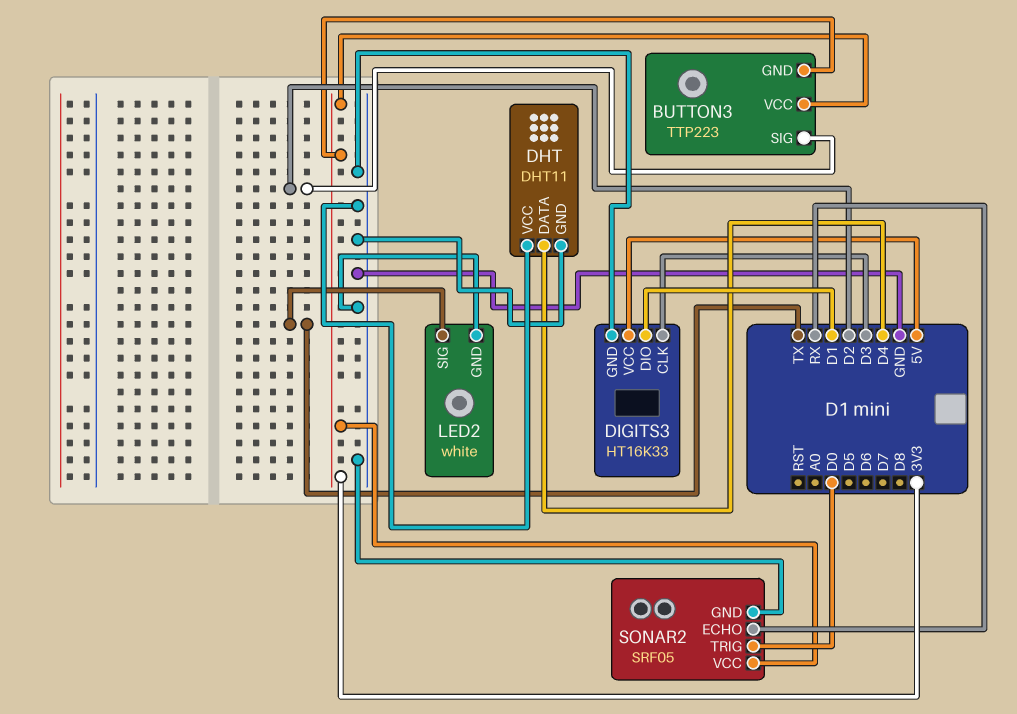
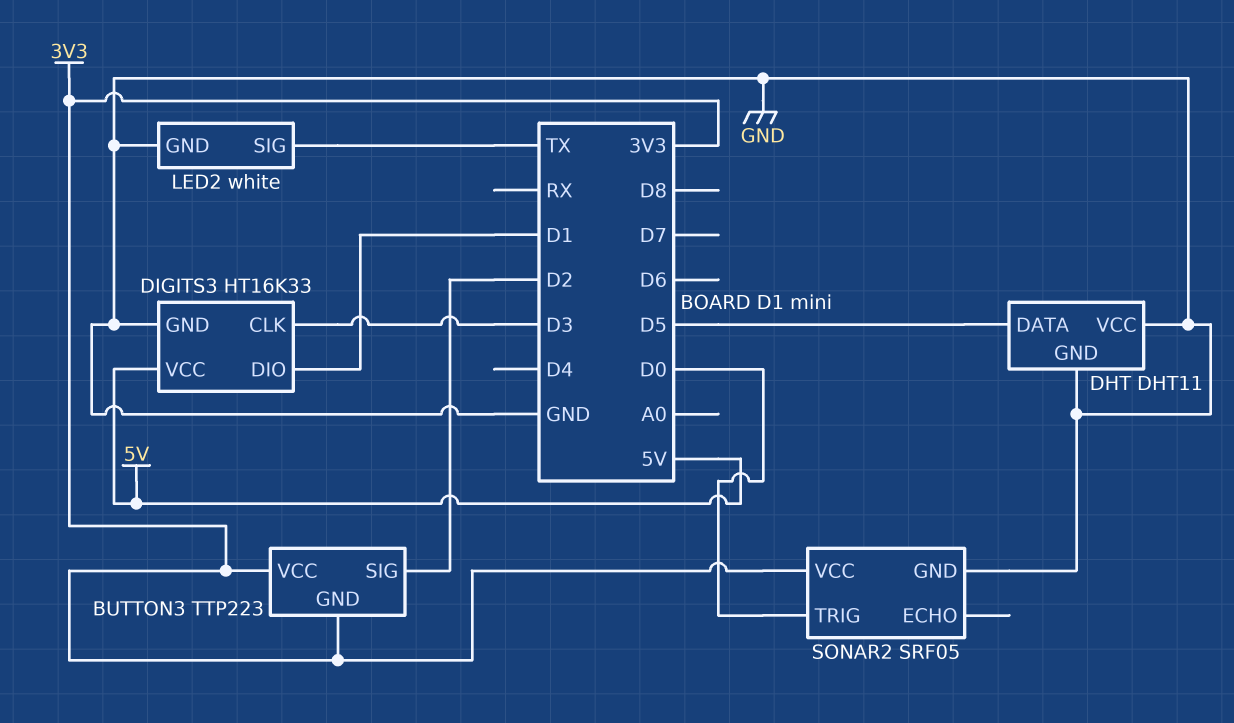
DHT pin DATA: D4 -> D5
SONAR2 pin ECHO: RX -> none

